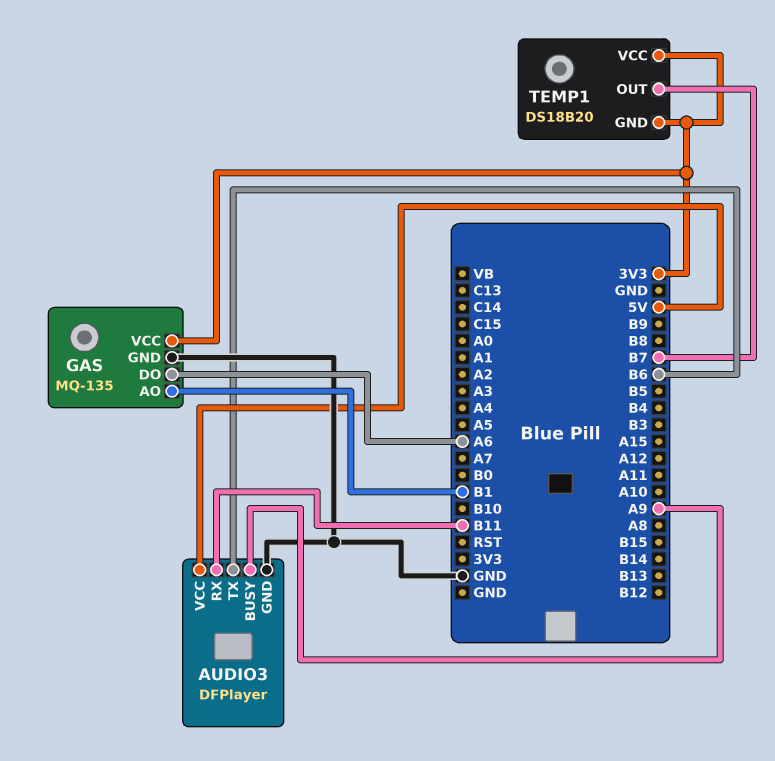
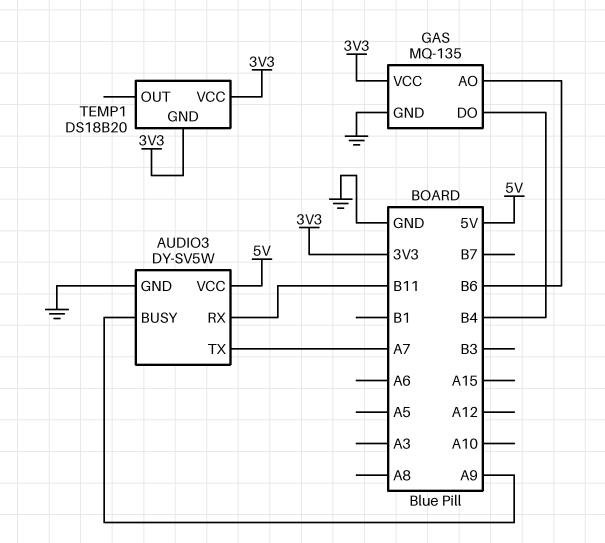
AUDIO3: DFPlayer -> DY-SV5W
AUDIO3 pin TX: B6 -> A7
GAS pin AO: B1 -> B6
GAS pin DO: A6 -> B4
TEMP1 pin OUT: B7 -> none

